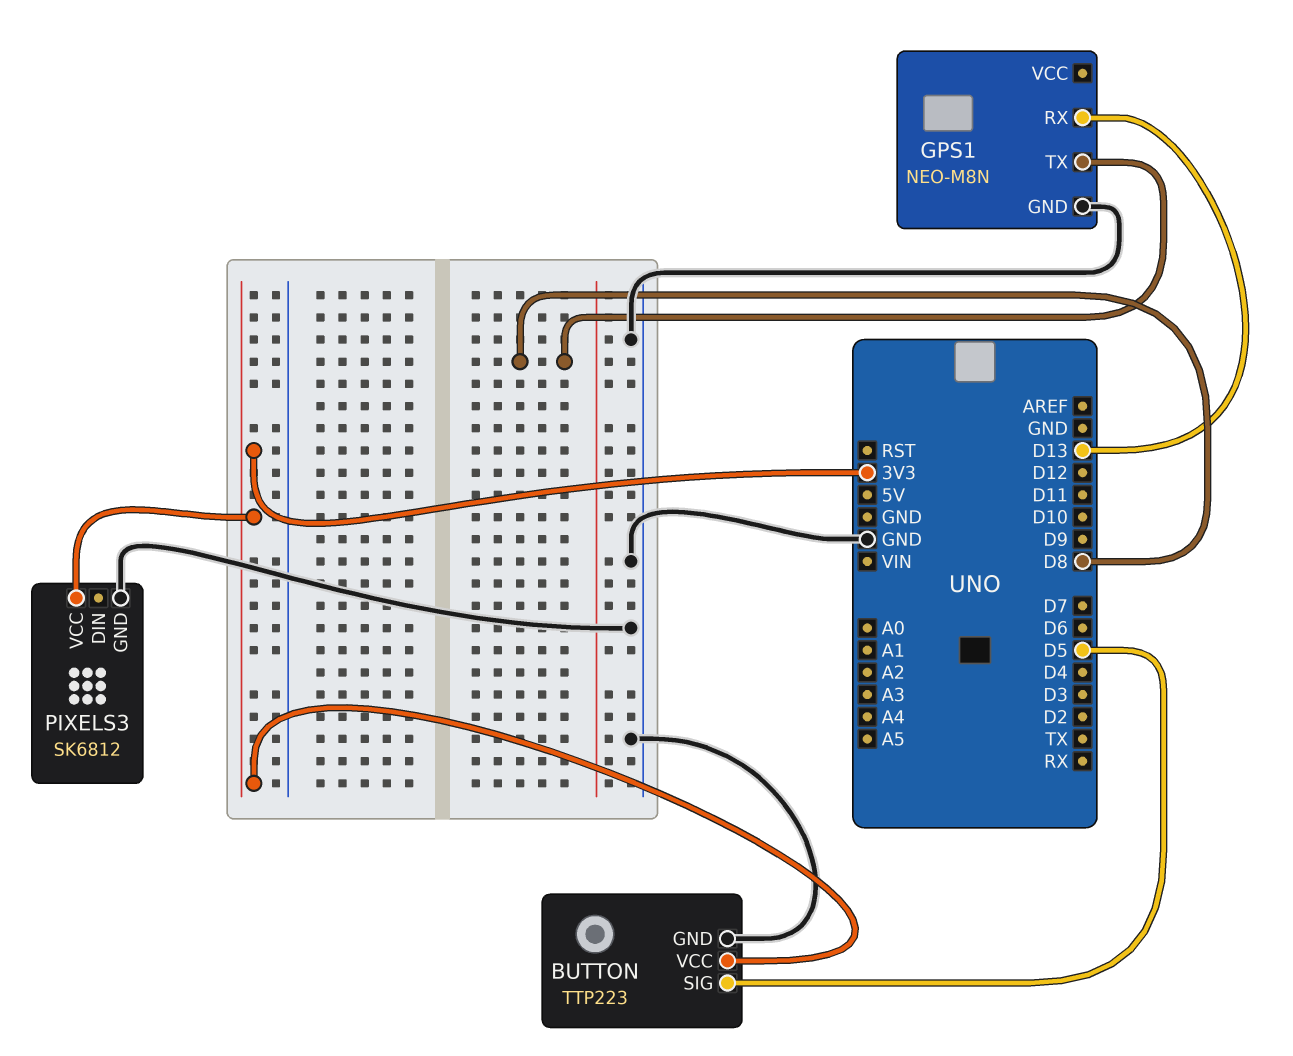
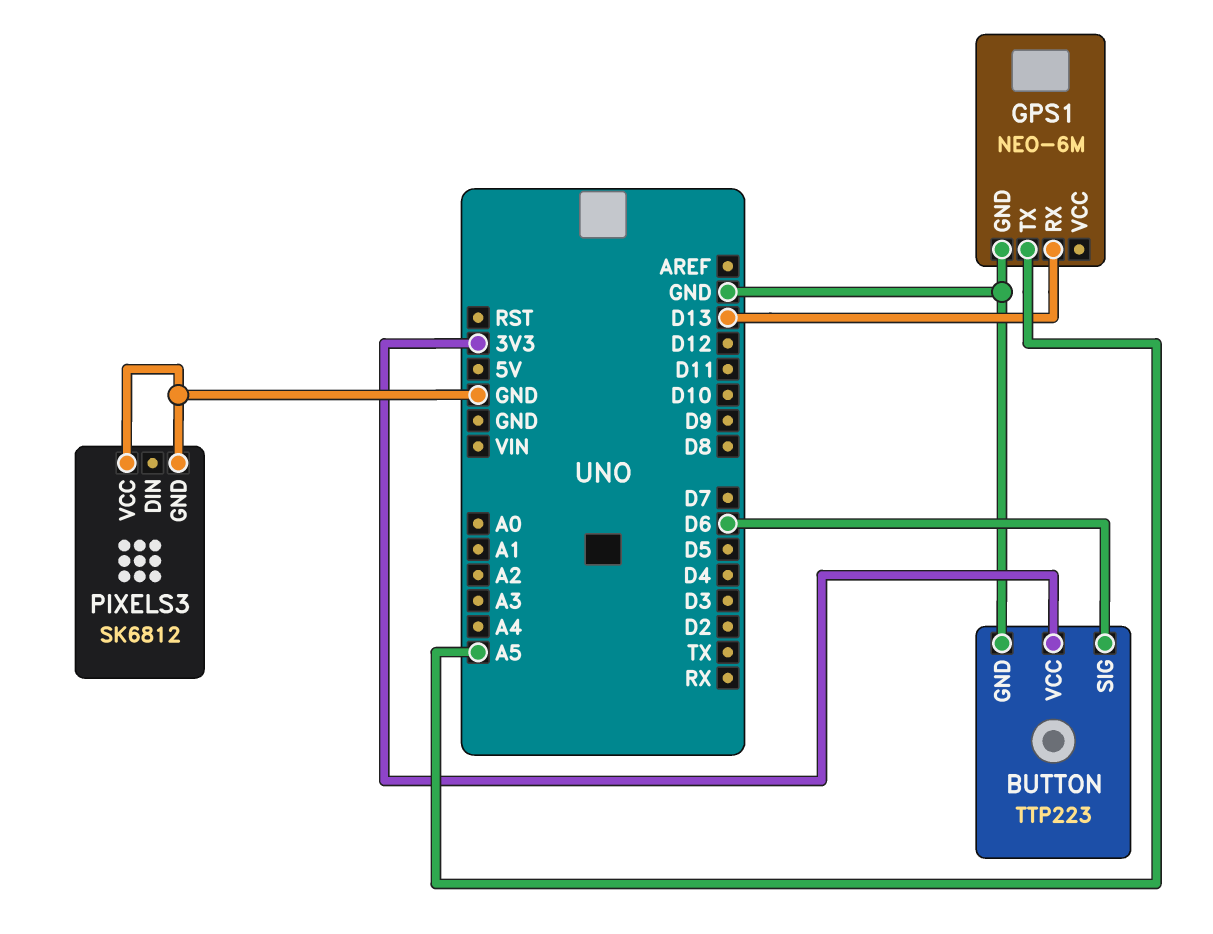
BUTTON pin SIG: D5 -> D6
GPS1: NEO-M8N -> NEO-6M
GPS1 pin TX: D8 -> A5
PIXELS3 pin VCC: 3V3 -> GND

